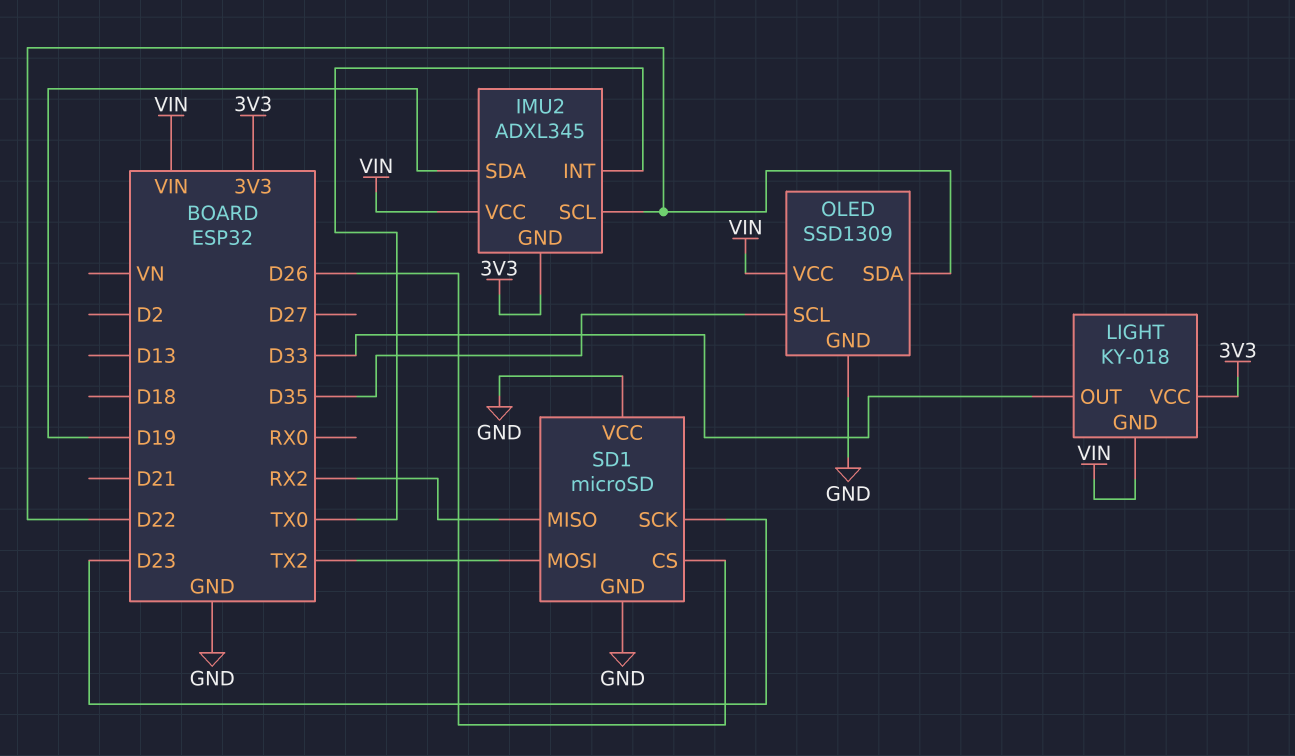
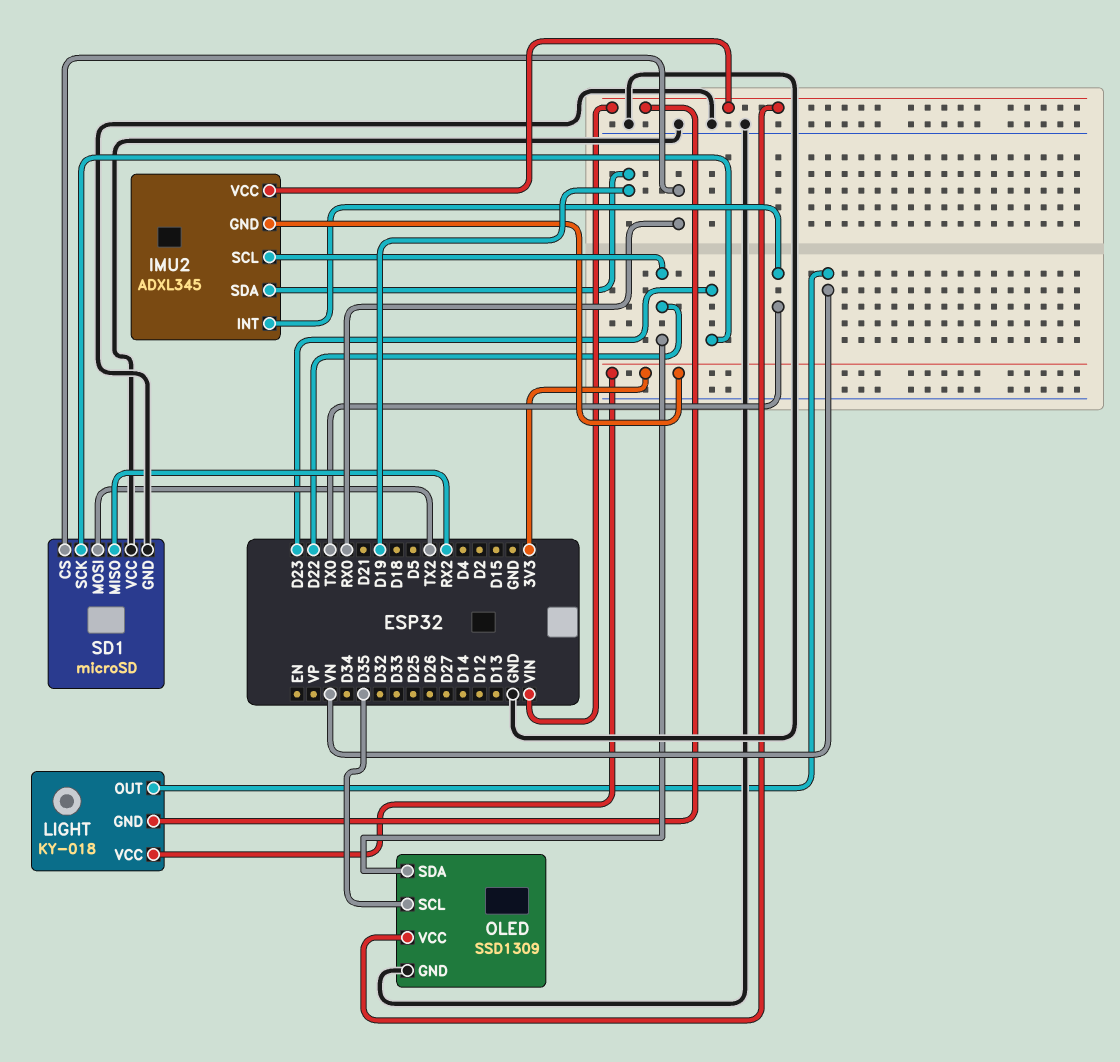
LIGHT pin OUT: D33 -> VN
SD1 pin CS: D26 -> RX0

